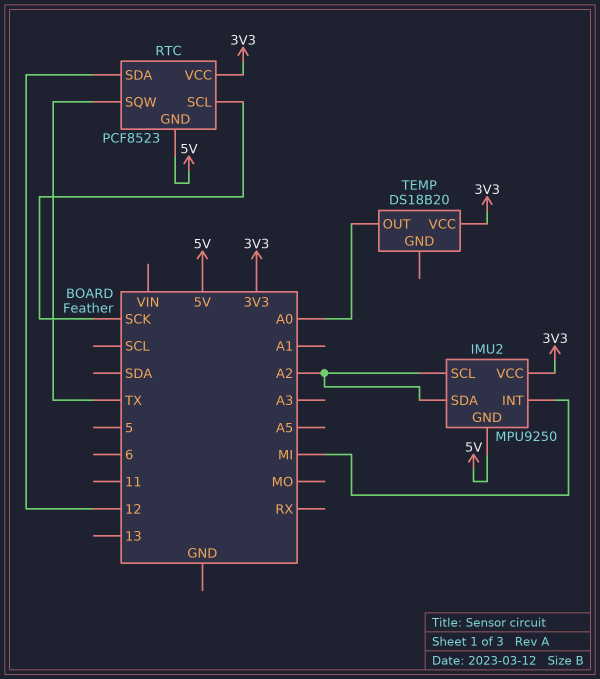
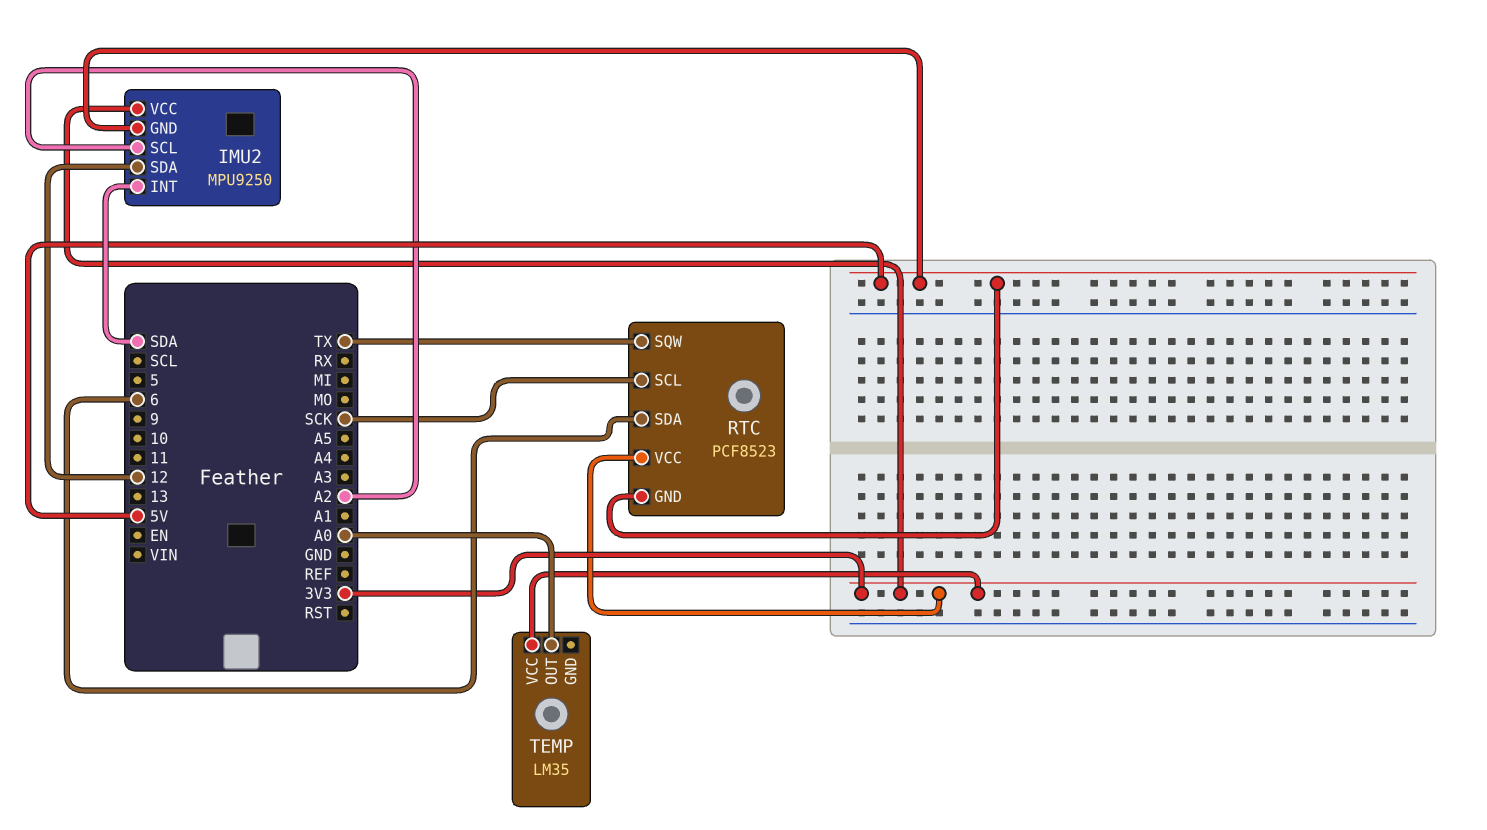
IMU2 pin INT: MI -> SDA
IMU2 pin SDA: A2 -> 12
RTC pin SDA: 12 -> 6
TEMP: DS18B20 -> LM35

